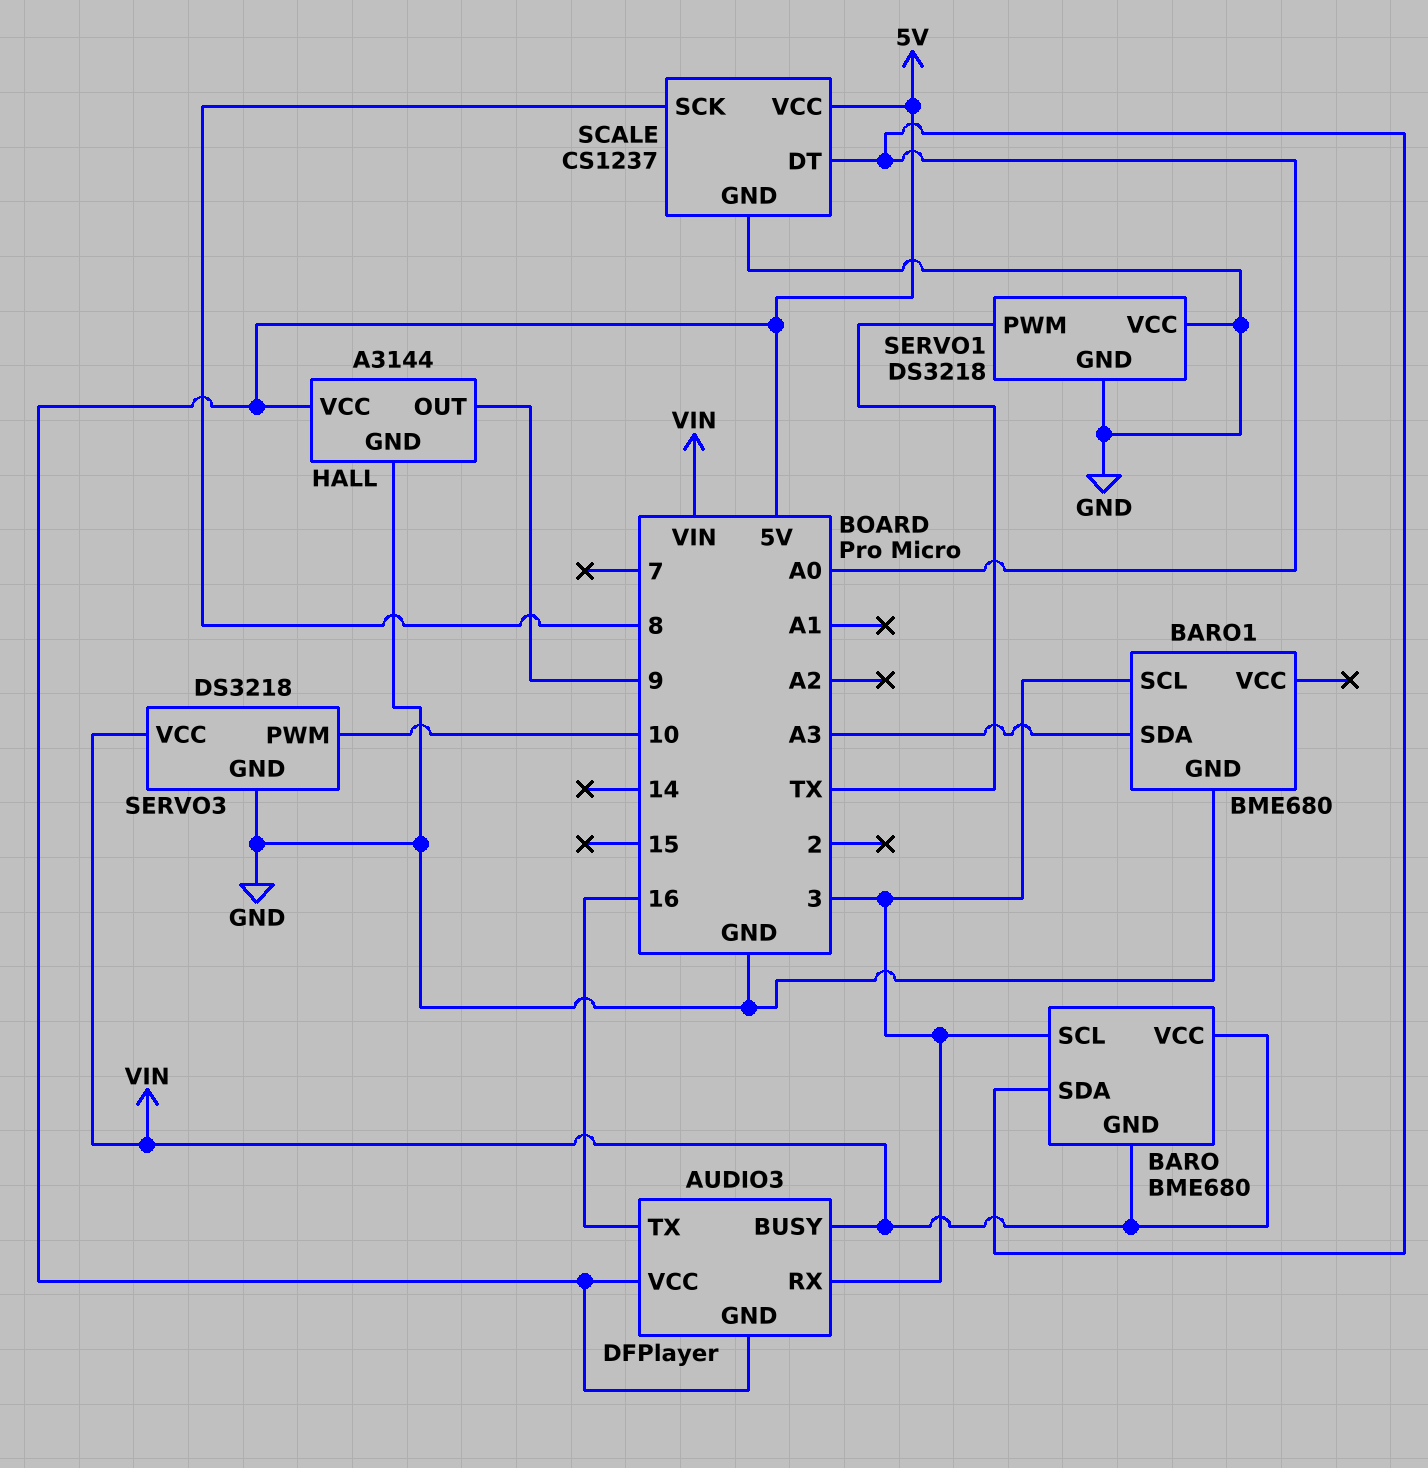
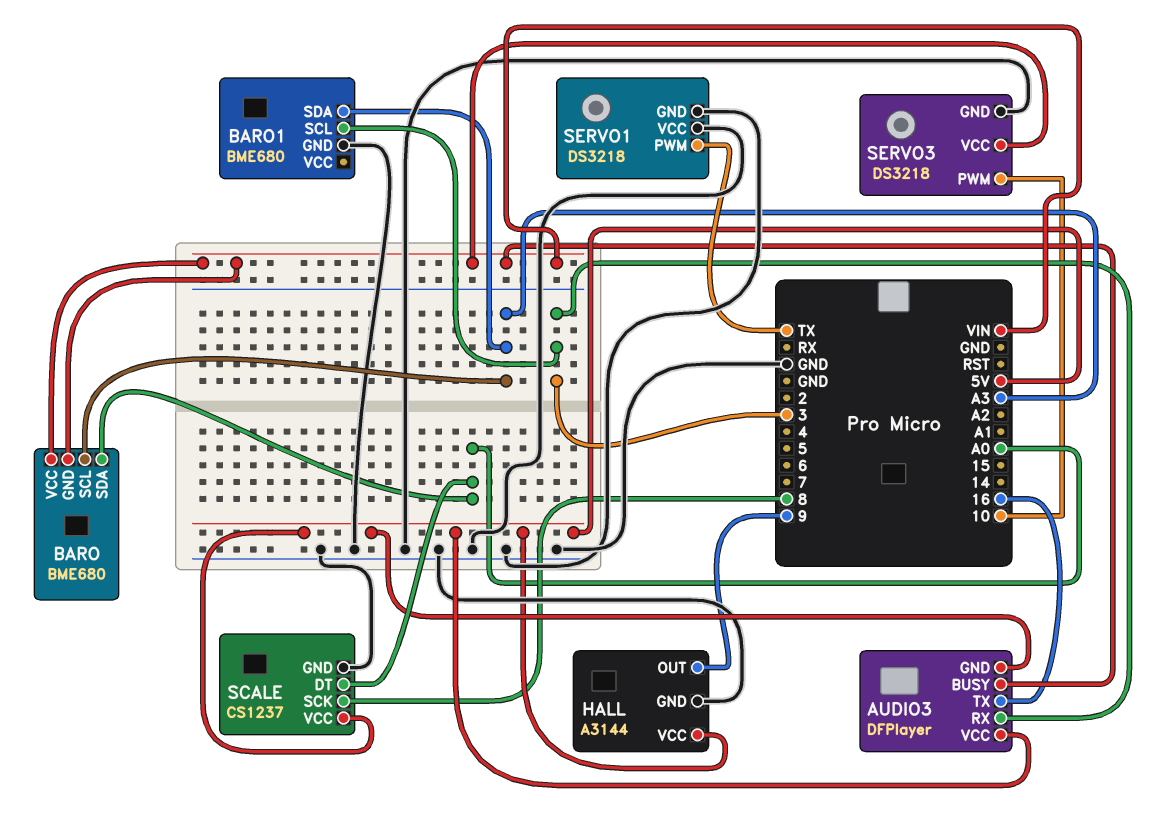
BARO pin SCL: 3 -> A3

